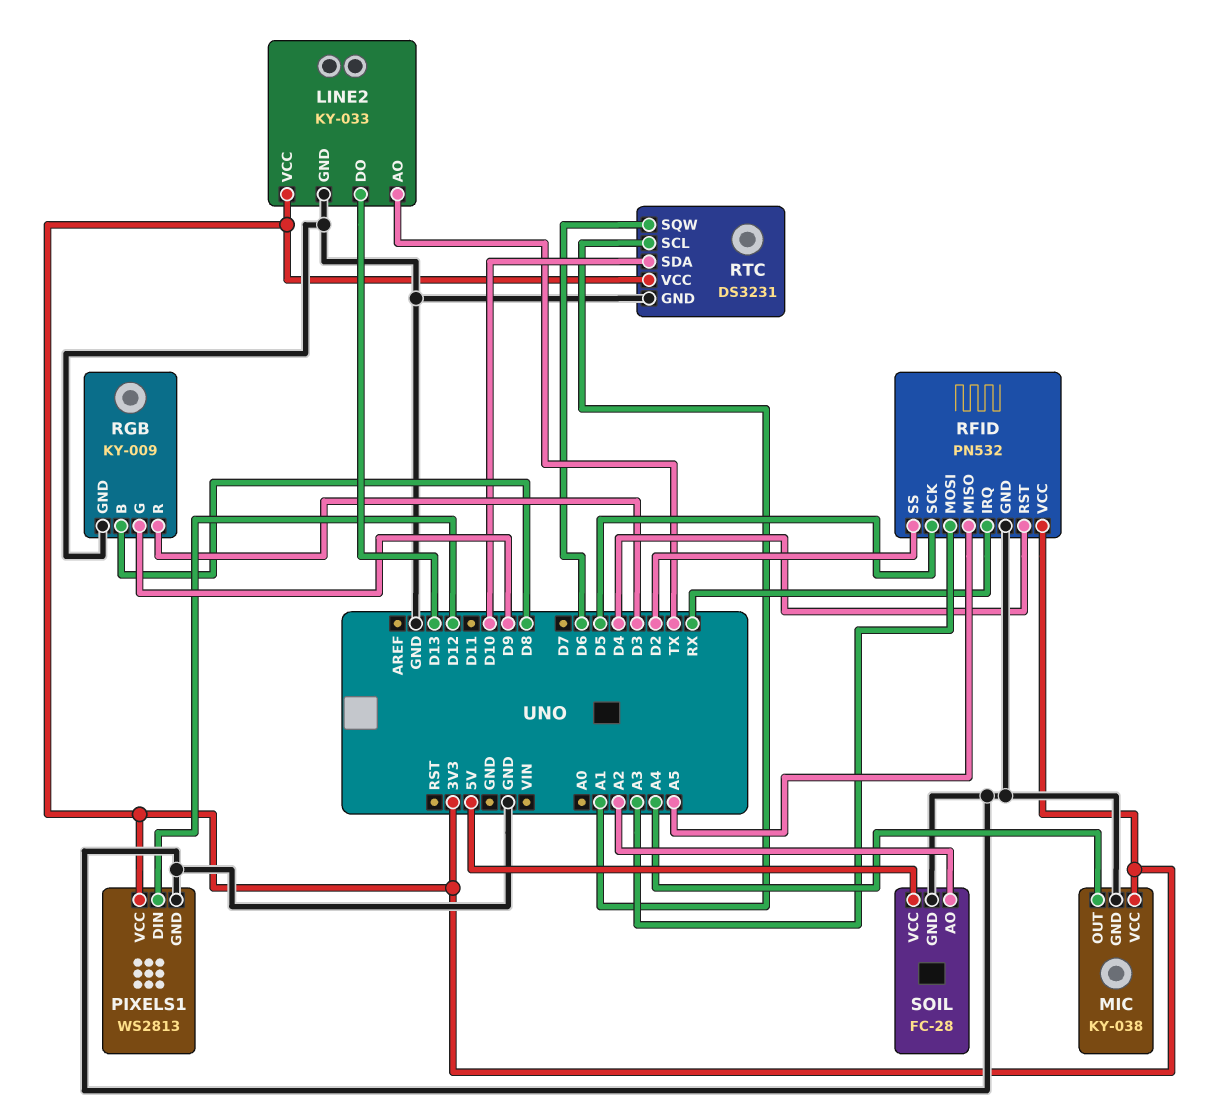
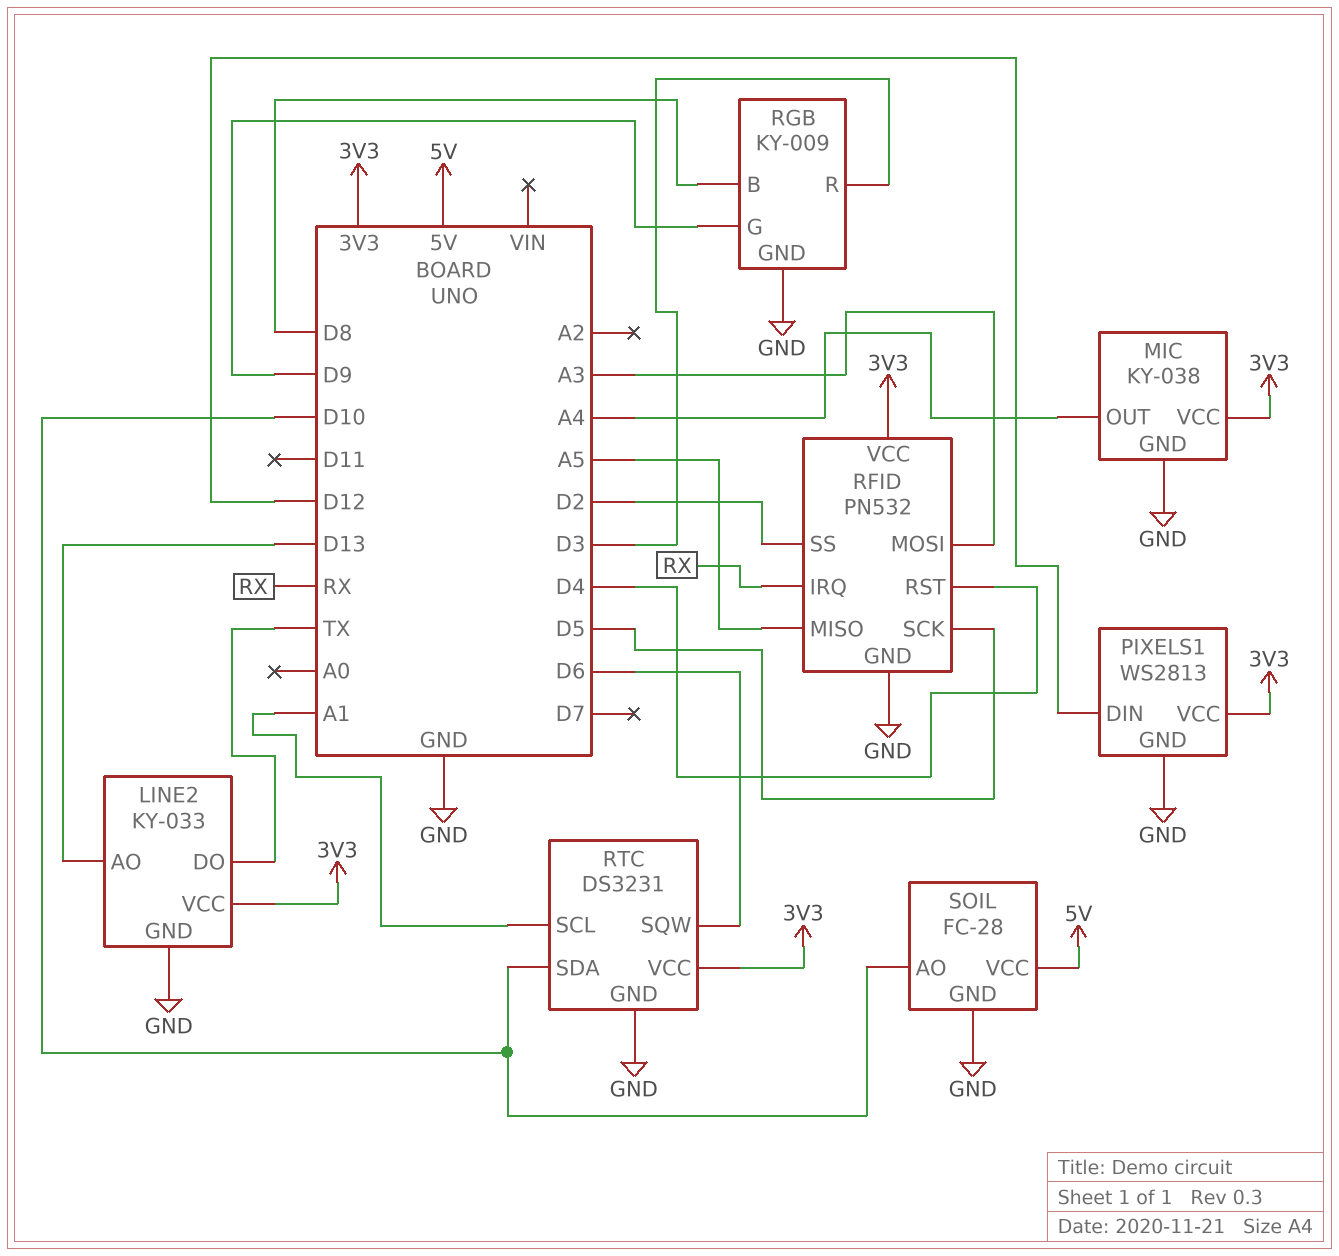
LINE2 pin AO: TX -> D13
LINE2 pin DO: D13 -> TX
SOIL pin AO: A2 -> D10

